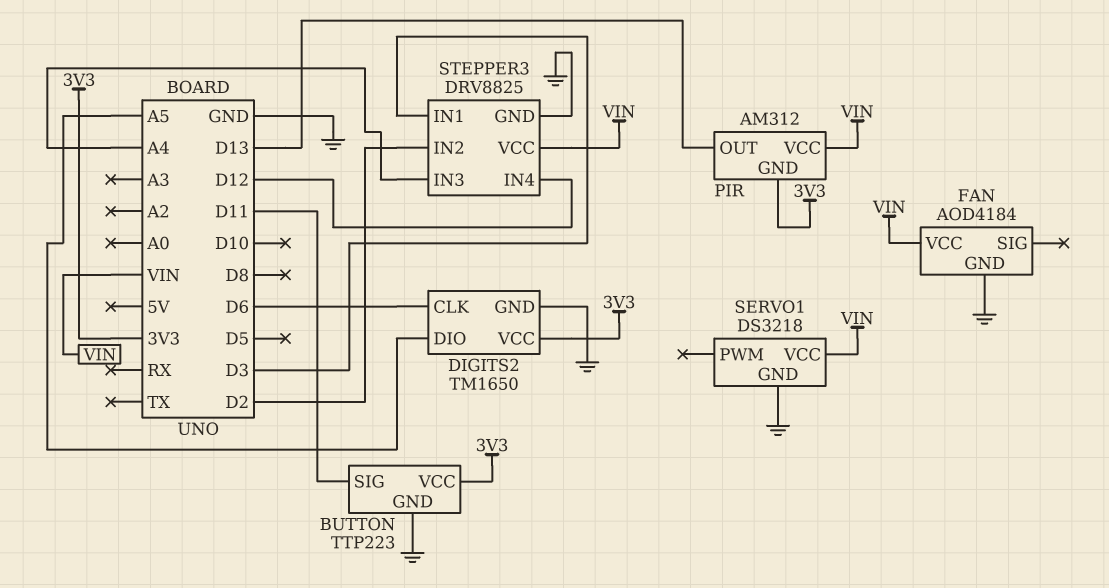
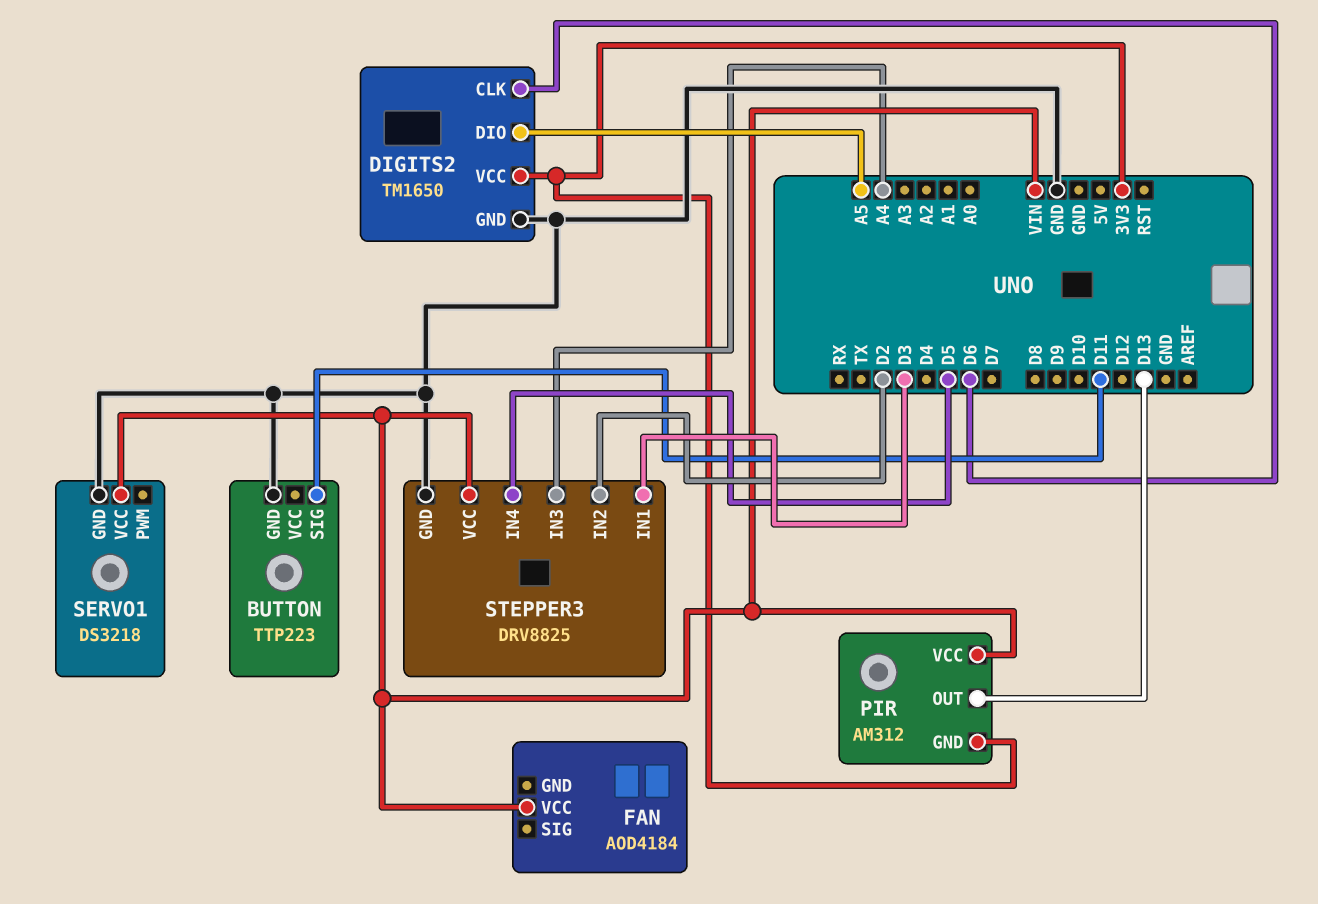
BUTTON pin VCC: 3V3 -> none
FAN pin GND: GND -> none
STEPPER3 pin IN4: D12 -> D5

